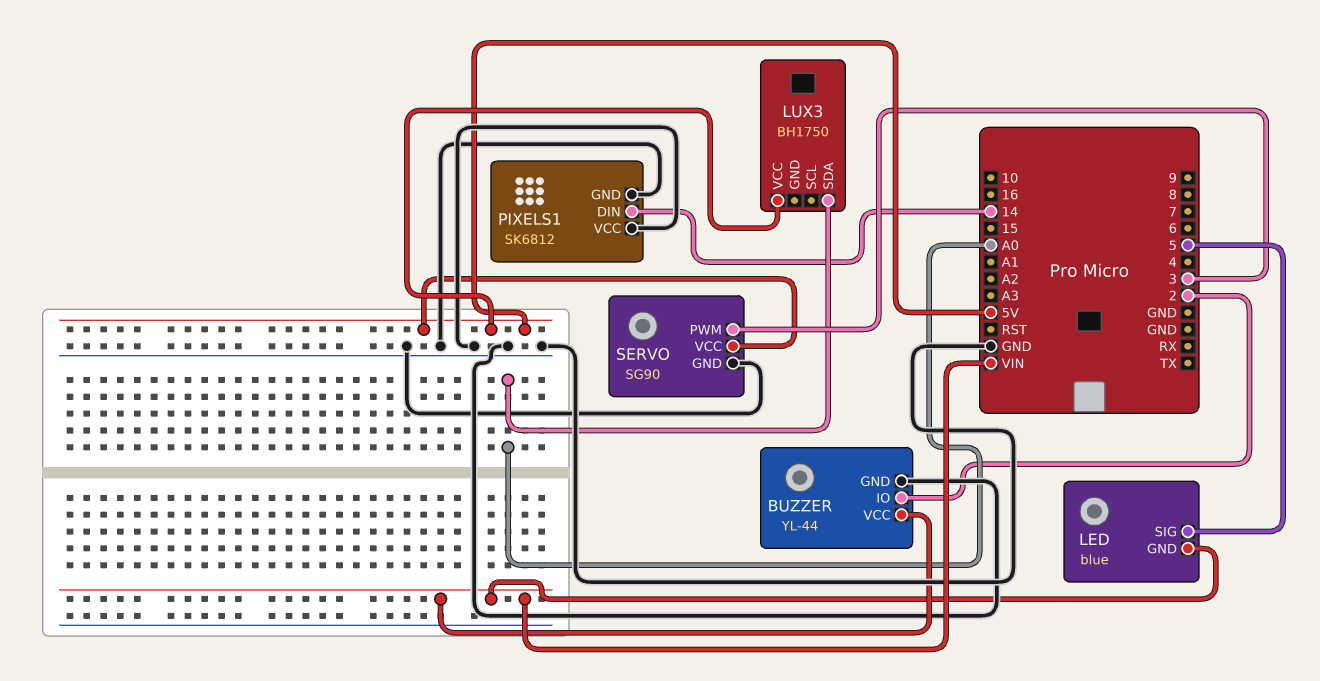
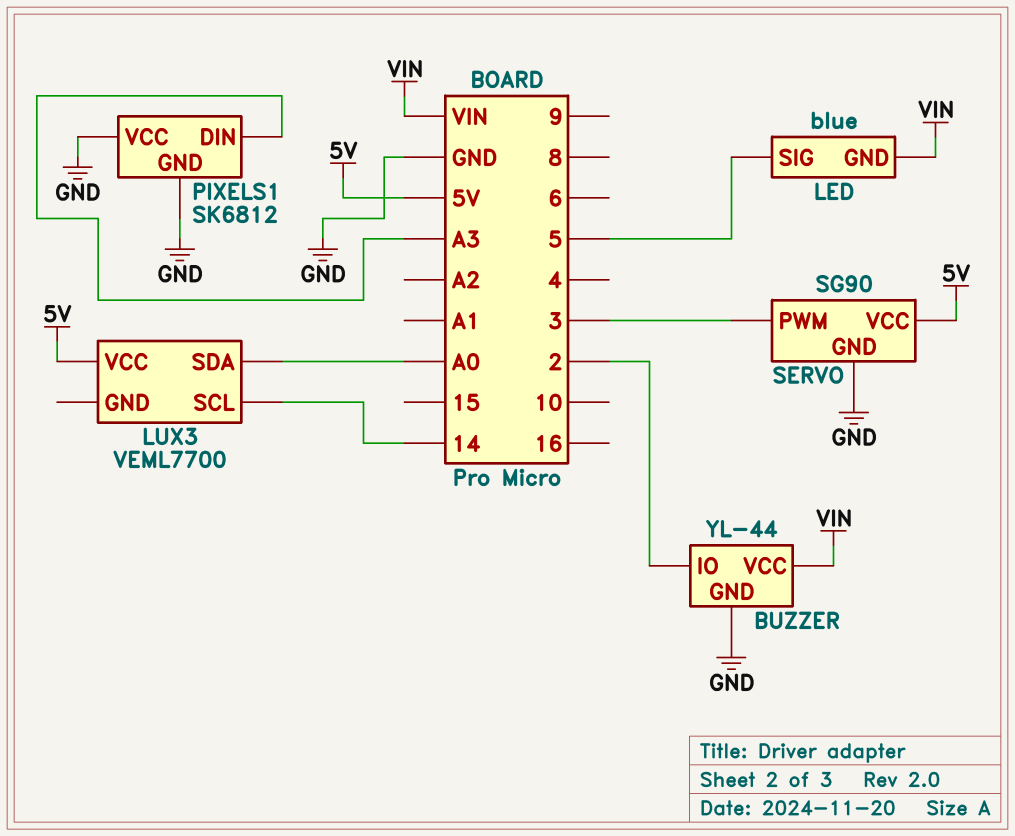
LUX3: BH1750 -> VEML7700
LUX3 pin SCL: none -> 14
PIXELS1 pin DIN: 14 -> A3

